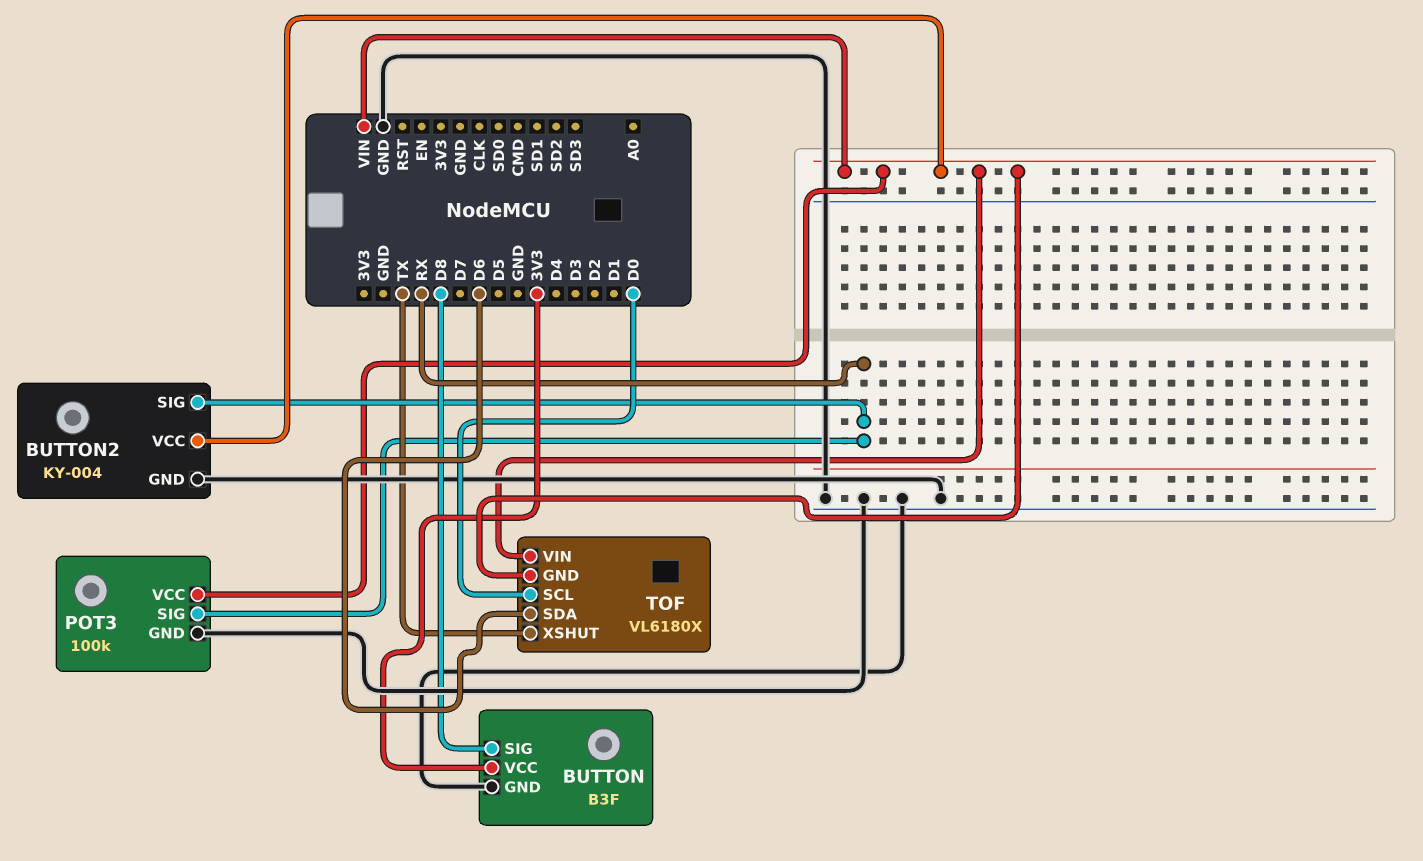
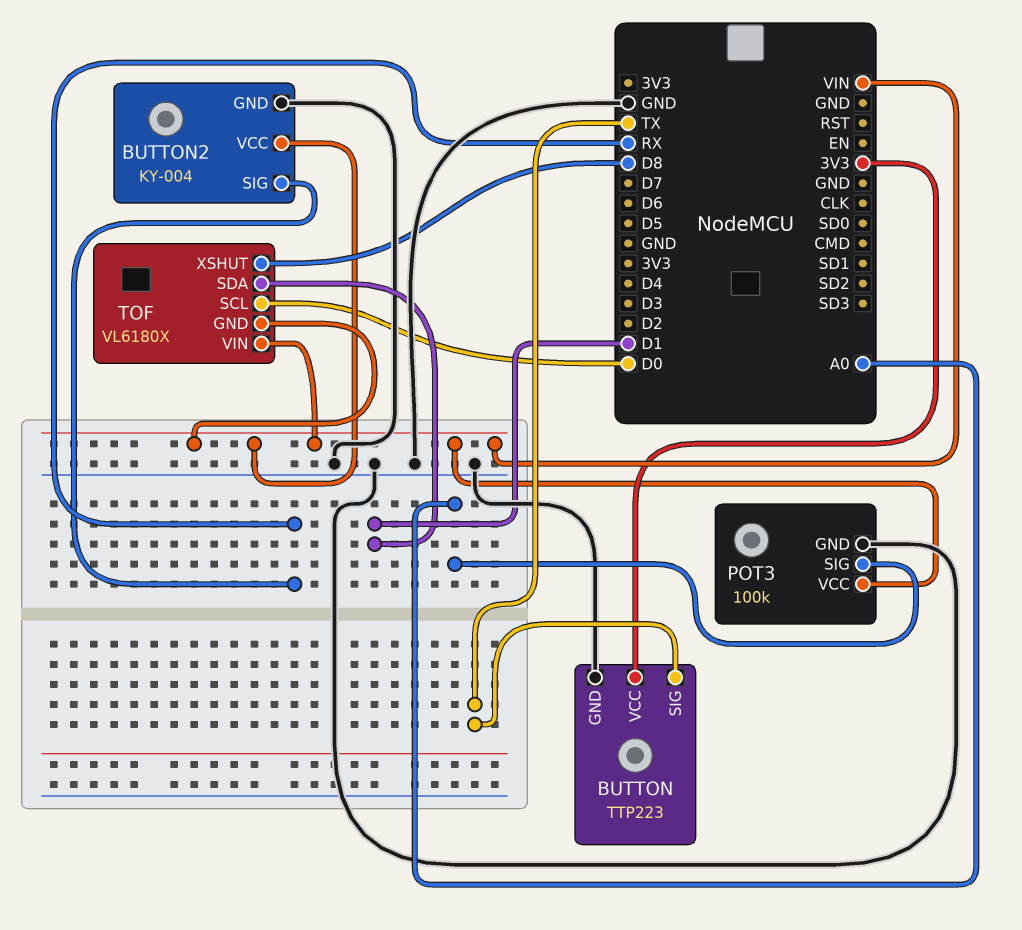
BUTTON: B3F -> TTP223
BUTTON pin SIG: D8 -> TX
POT3 pin SIG: RX -> A0
TOF pin SDA: D6 -> D1
TOF pin XSHUT: TX -> D8

